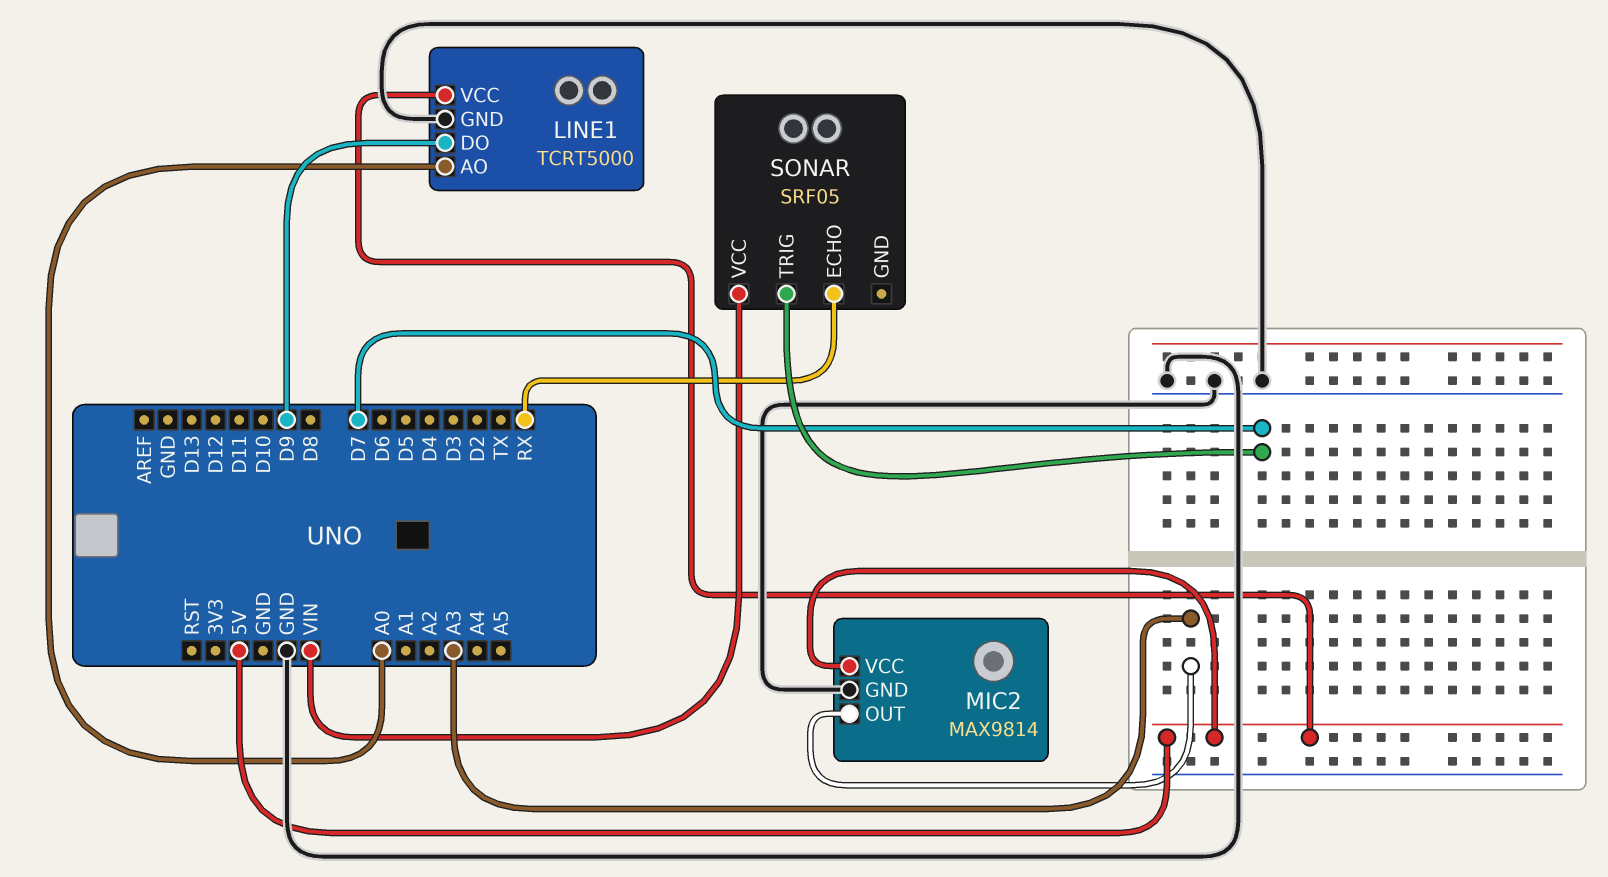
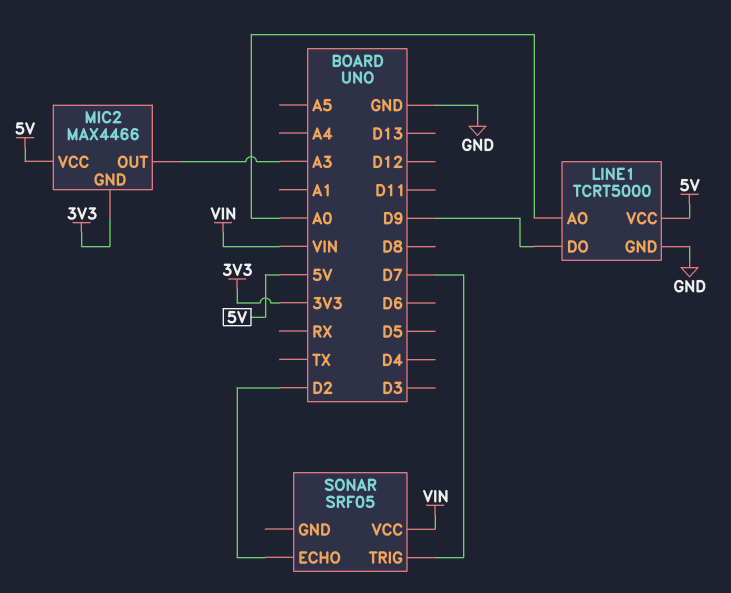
MIC2: MAX9814 -> MAX4466
MIC2 pin GND: GND -> 3V3
SONAR pin ECHO: RX -> D2

